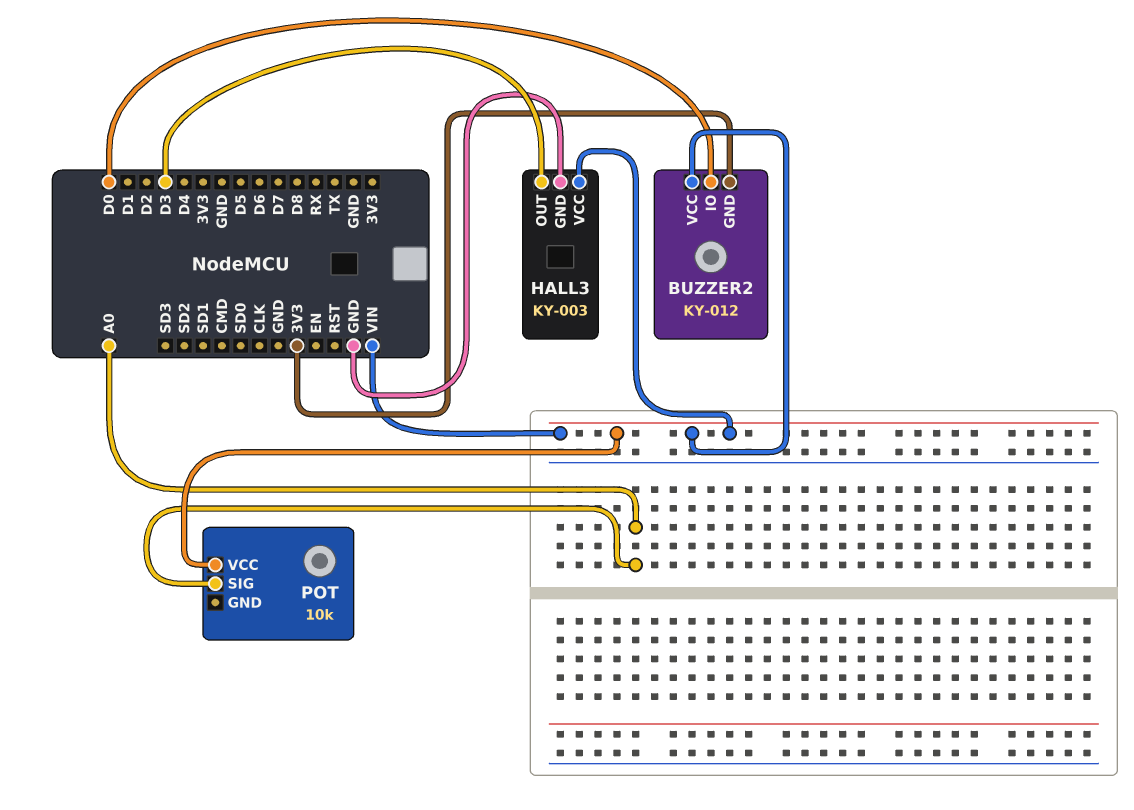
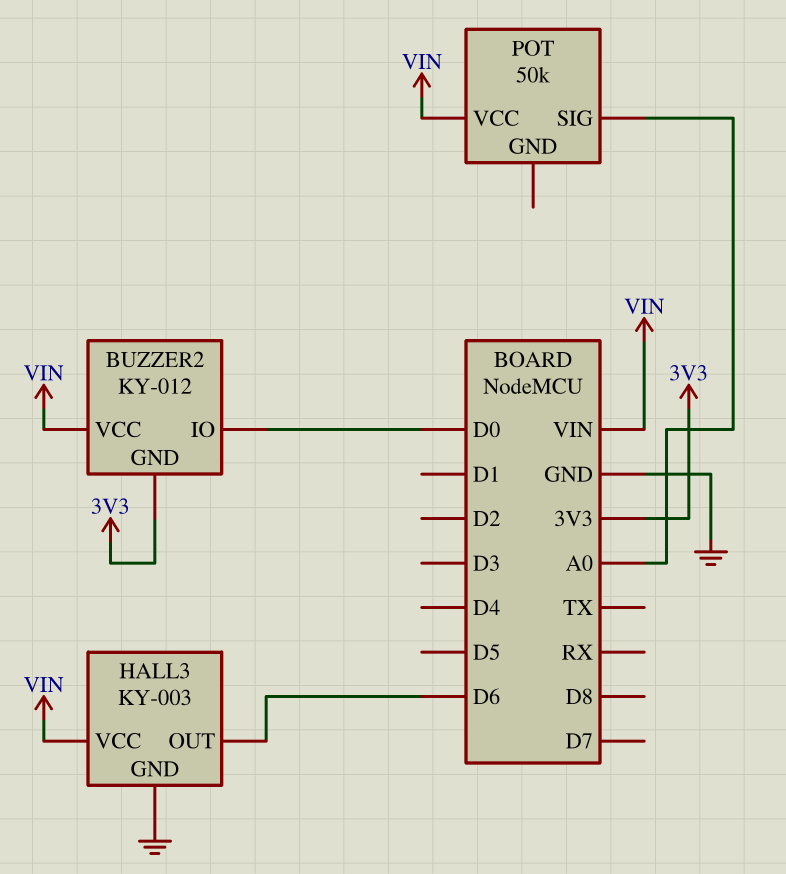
HALL3 pin OUT: D3 -> D6
POT: 10k -> 50k

